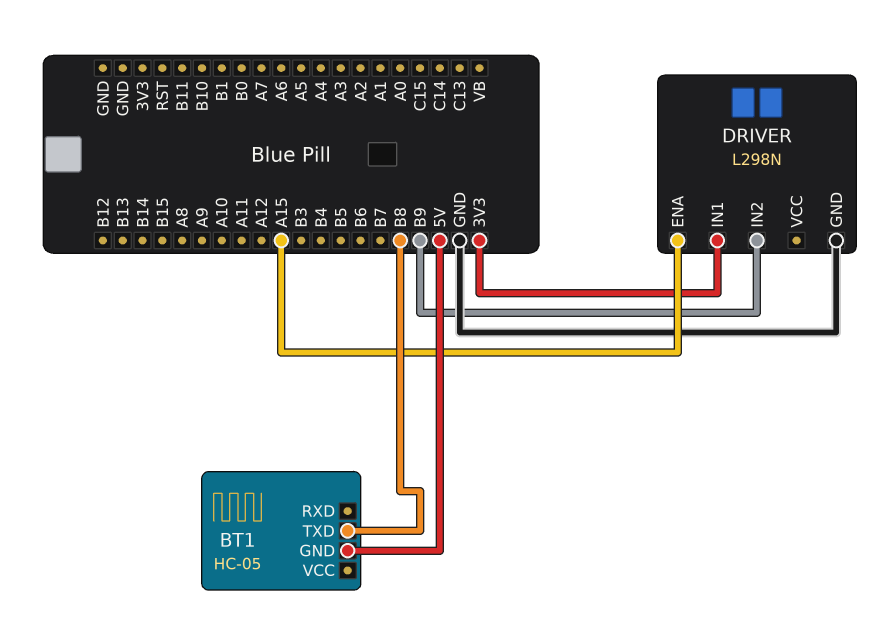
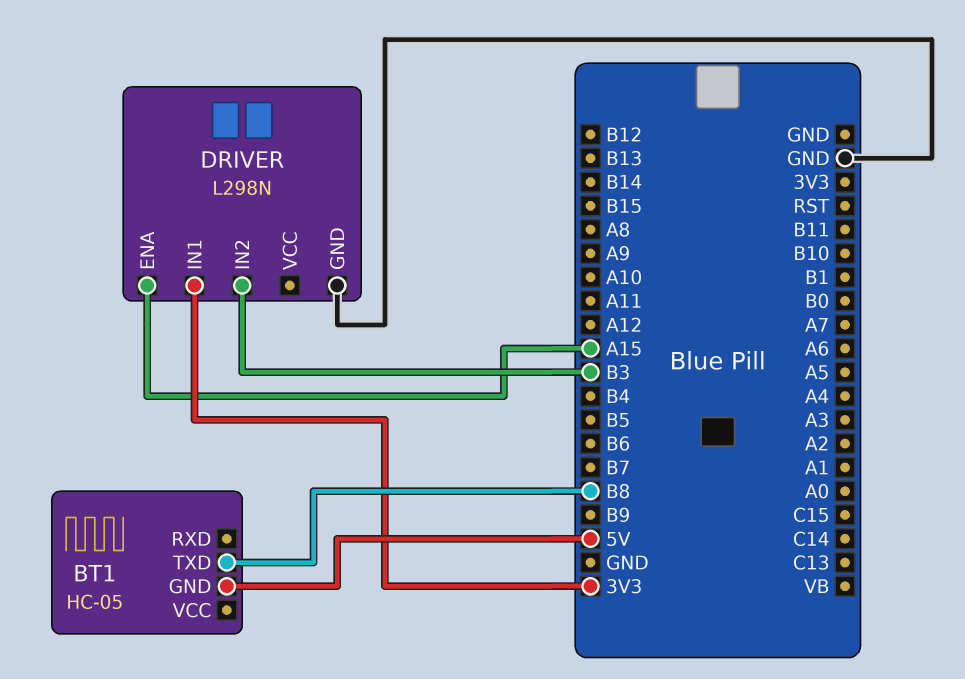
DRIVER pin IN2: B9 -> B3

